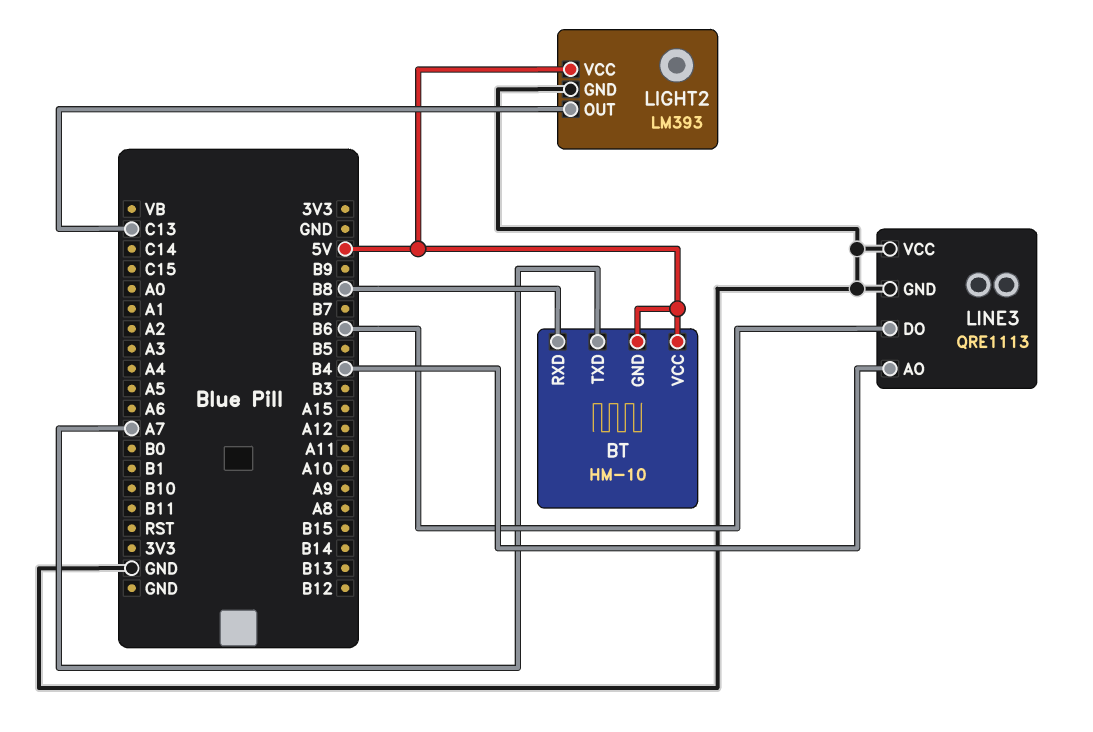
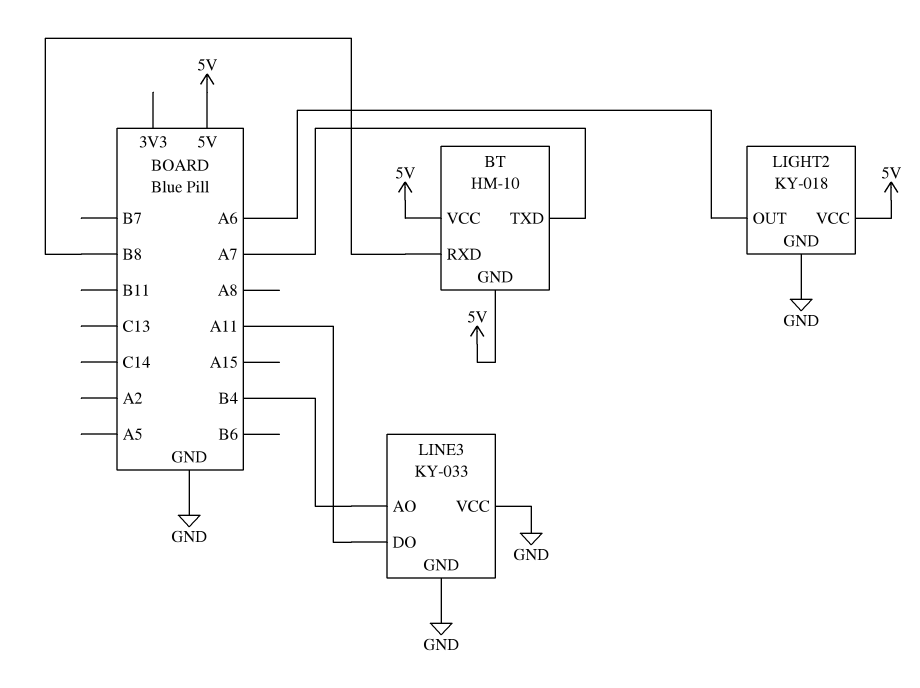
LIGHT2: LM393 -> KY-018
LIGHT2 pin OUT: C13 -> A6
LINE3: QRE1113 -> KY-033
LINE3 pin DO: B6 -> A11

